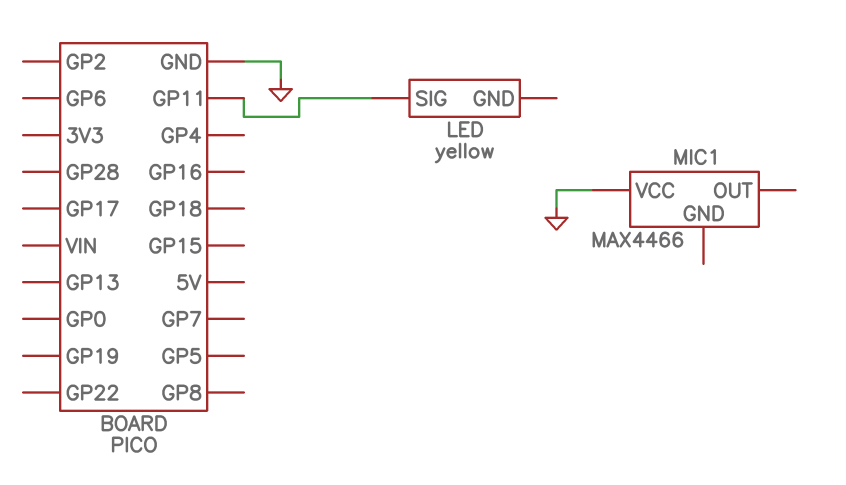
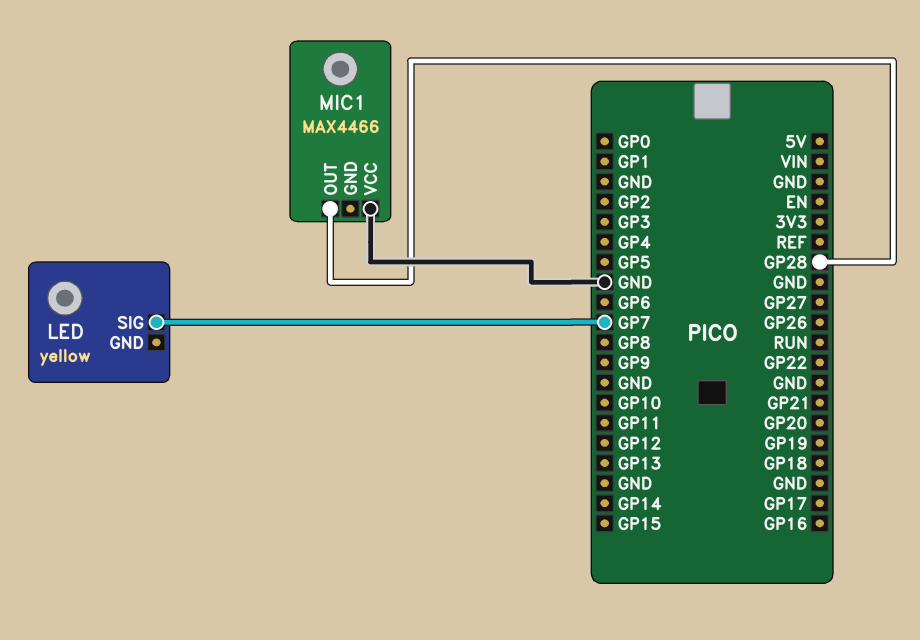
LED pin SIG: GP11 -> GP7
MIC1 pin OUT: none -> GP28

